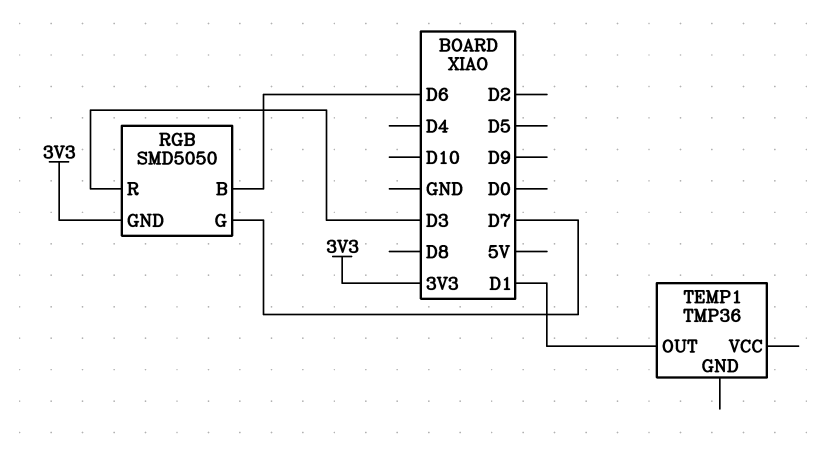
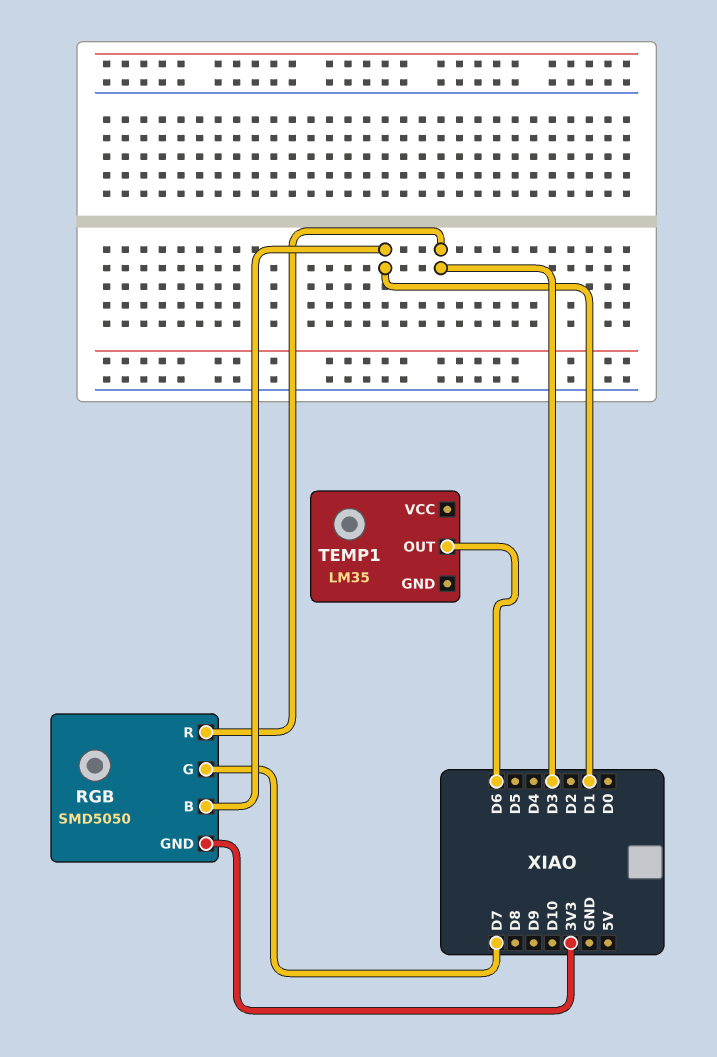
RGB pin B: D6 -> D1
TEMP1: TMP36 -> LM35
TEMP1 pin OUT: D1 -> D6

